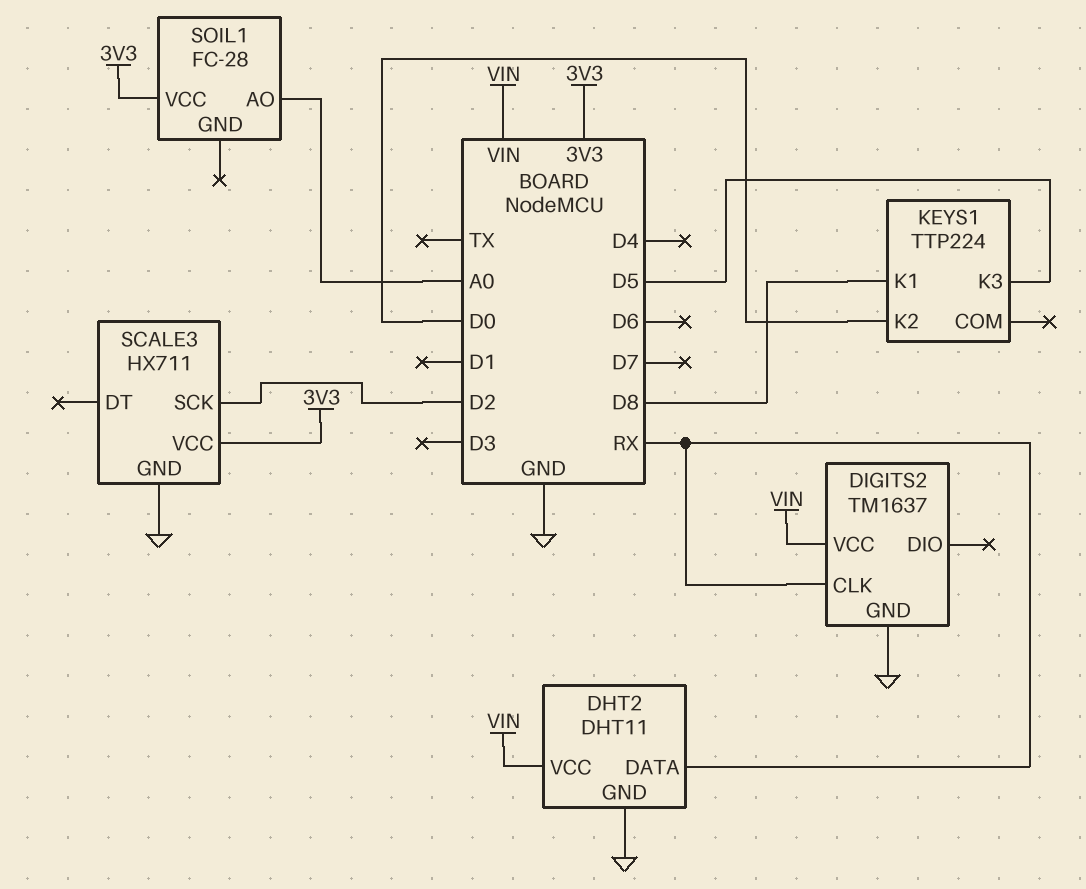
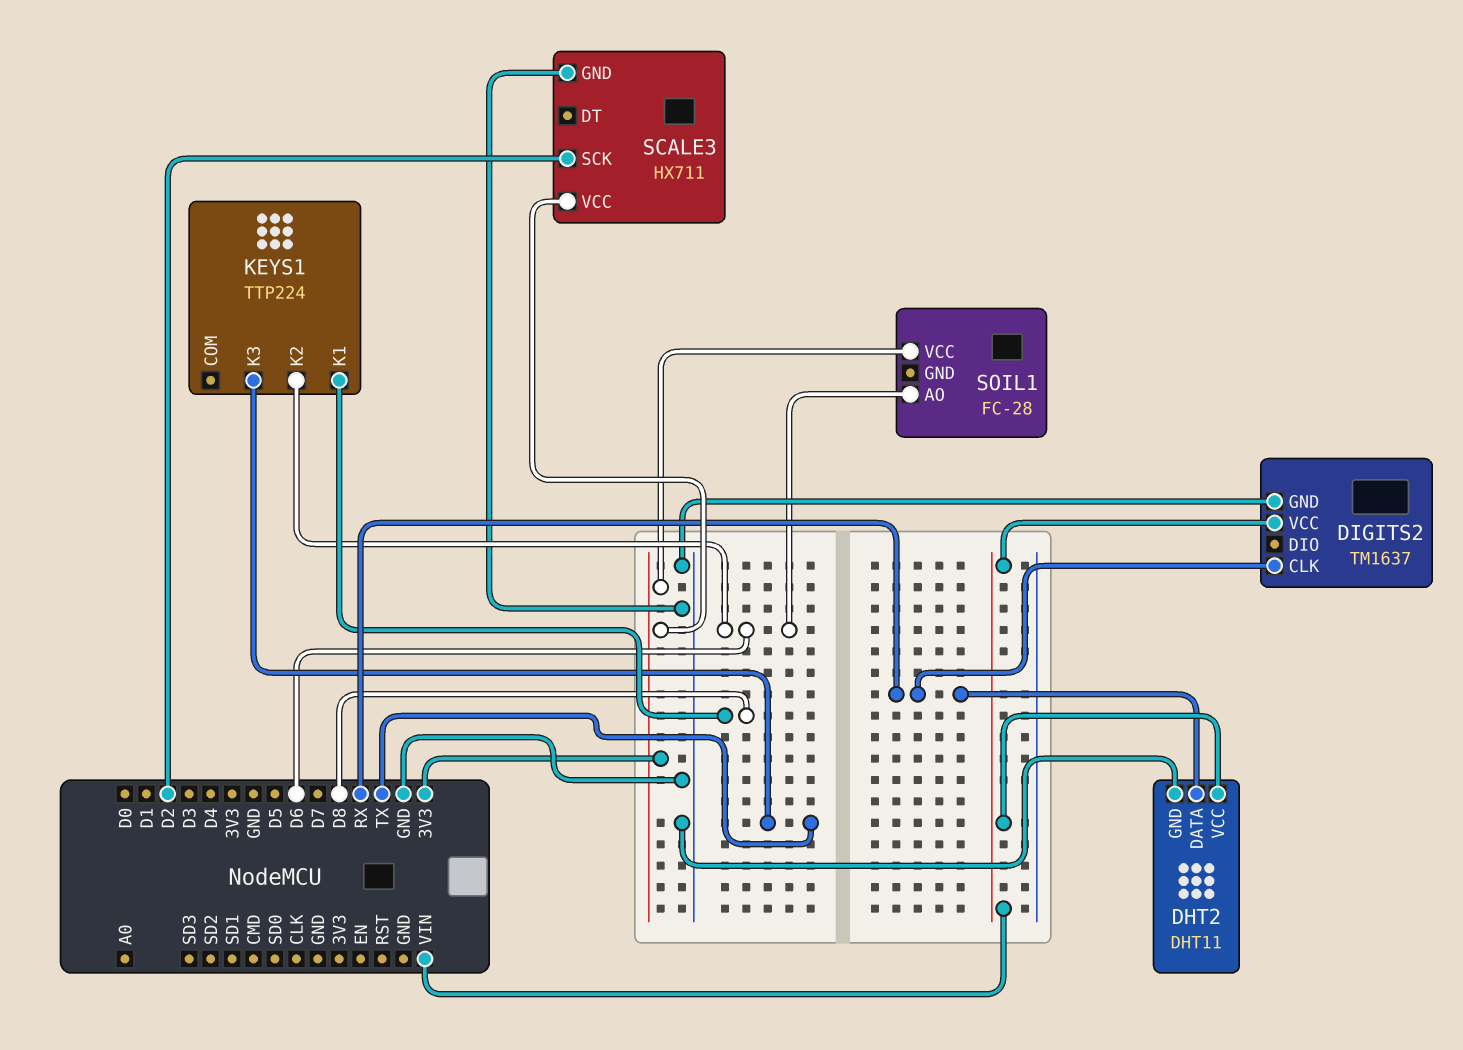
KEYS1 pin K2: D0 -> D6
KEYS1 pin K3: D5 -> TX
SOIL1 pin AO: A0 -> D6

